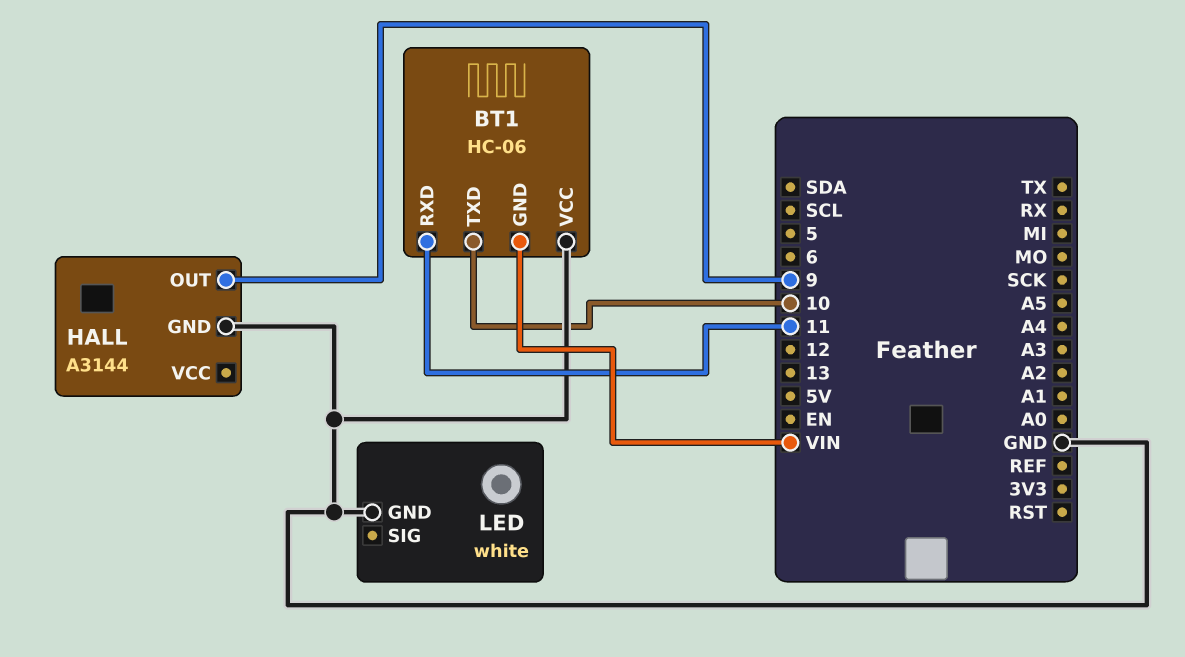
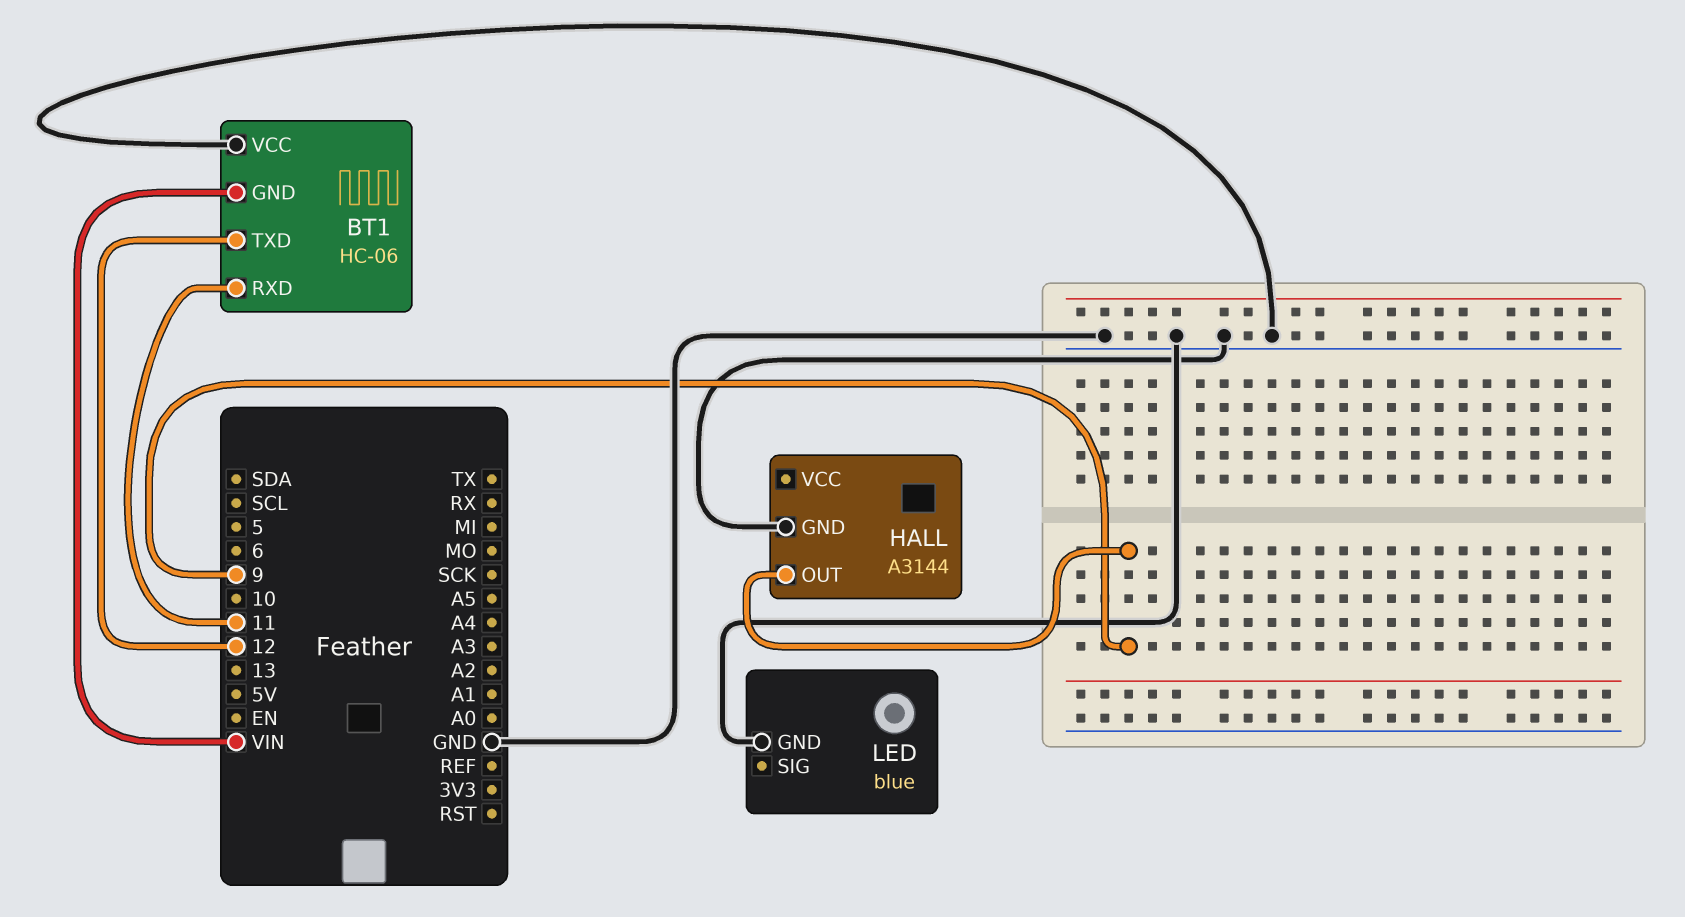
BT1 pin TXD: 10 -> 12
LED: white -> blue

